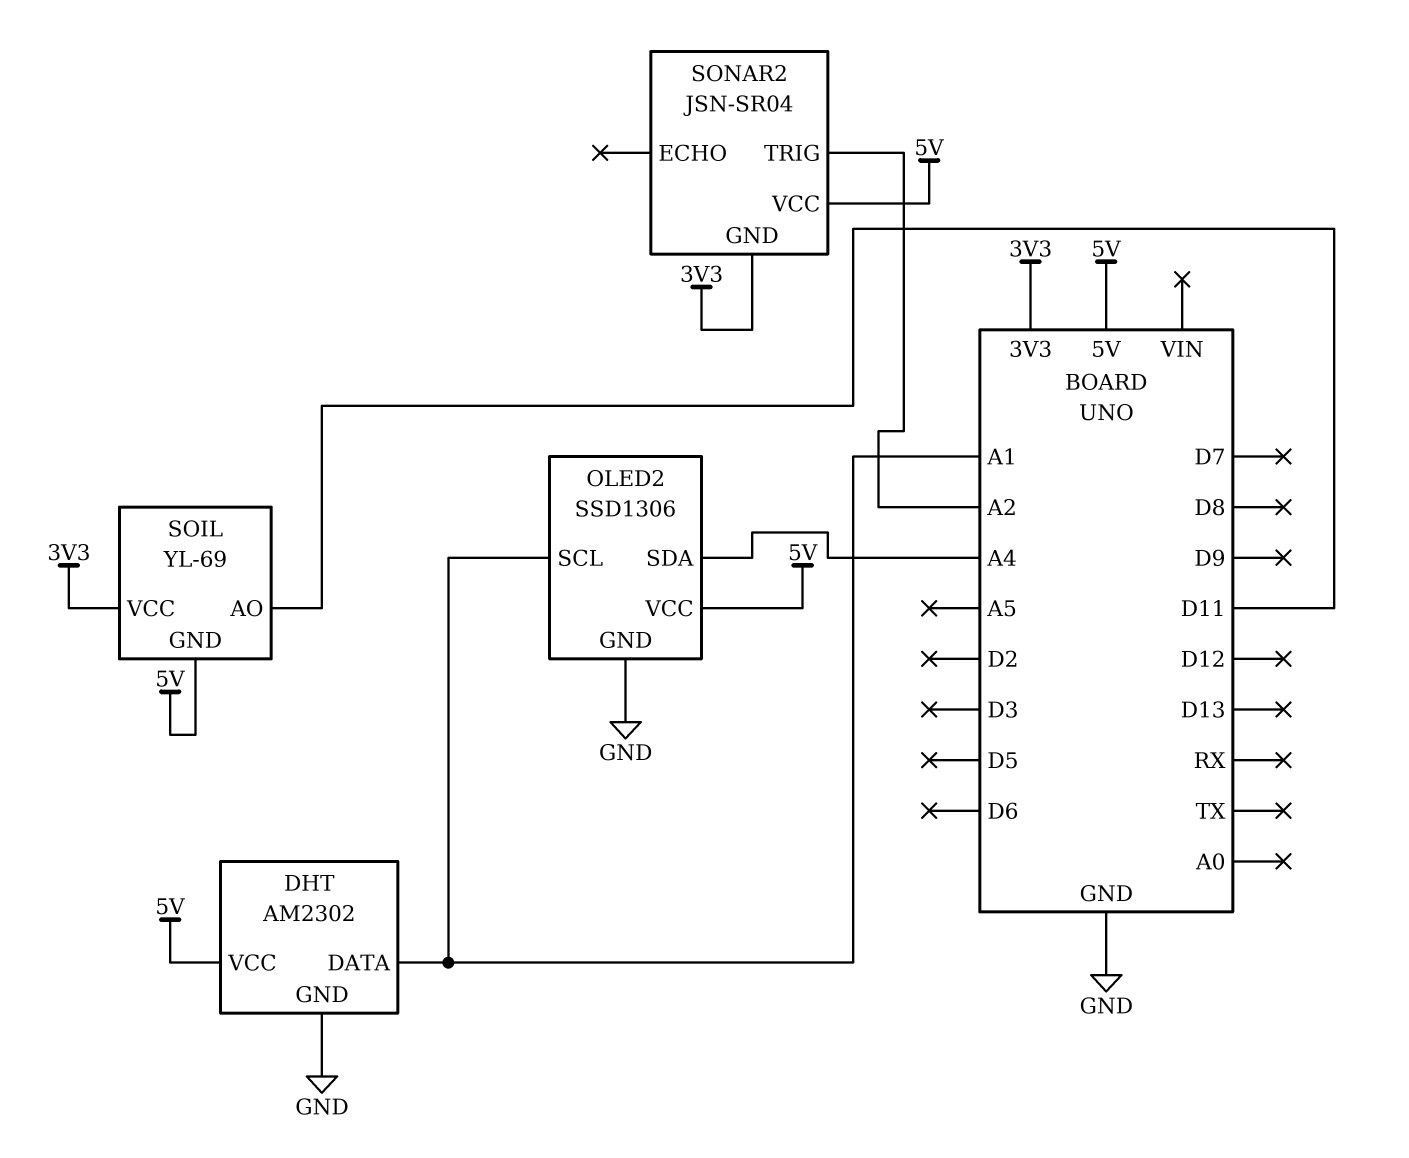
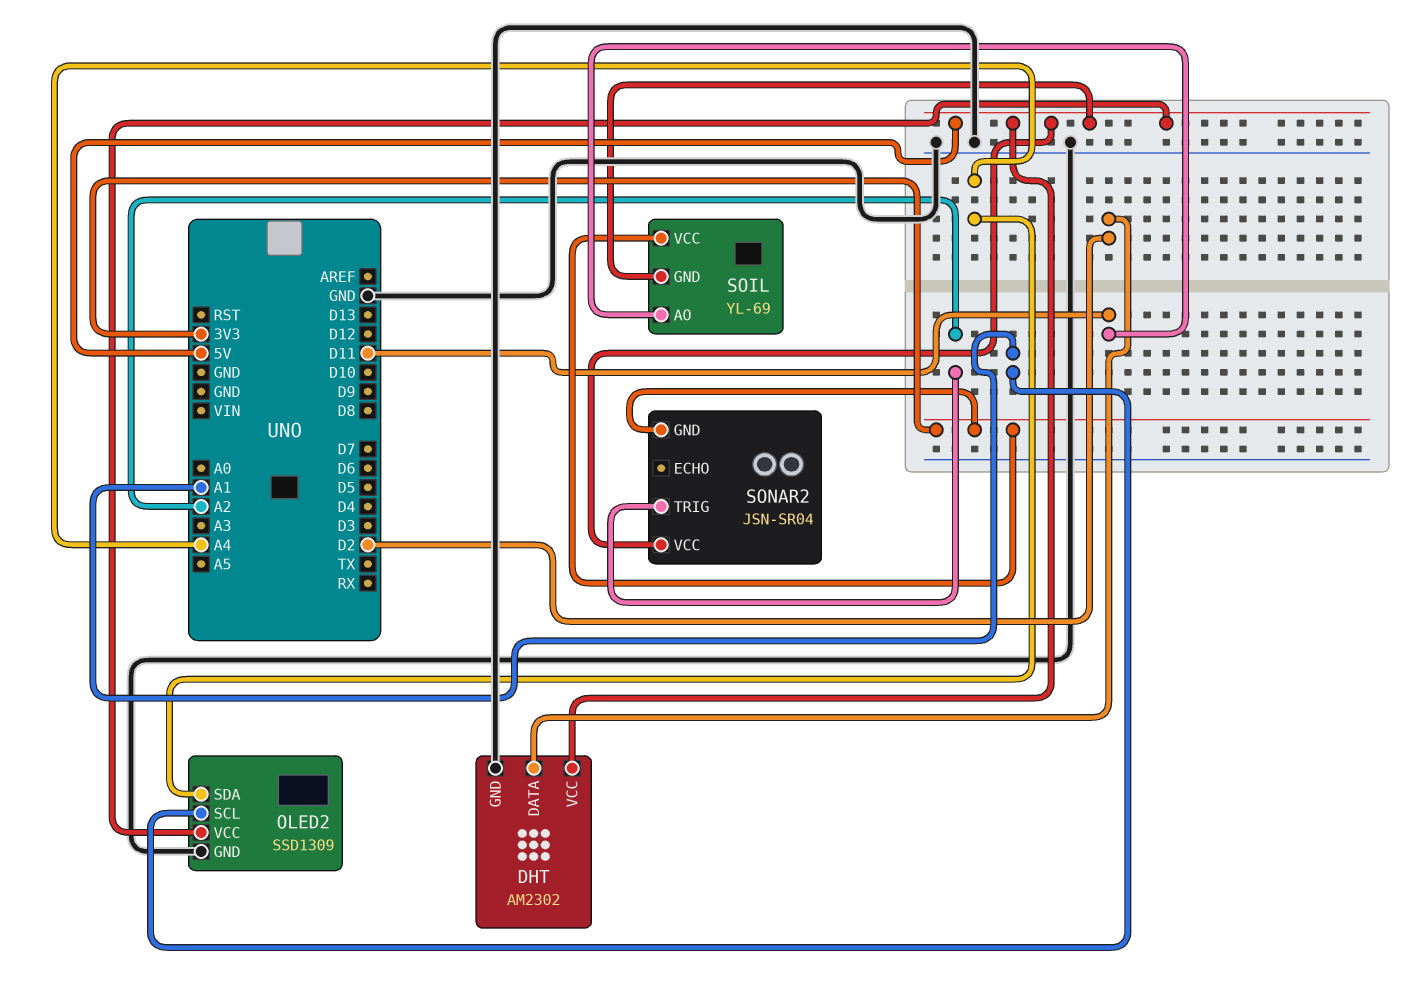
DHT pin DATA: A1 -> D2
OLED2: SSD1306 -> SSD1309

